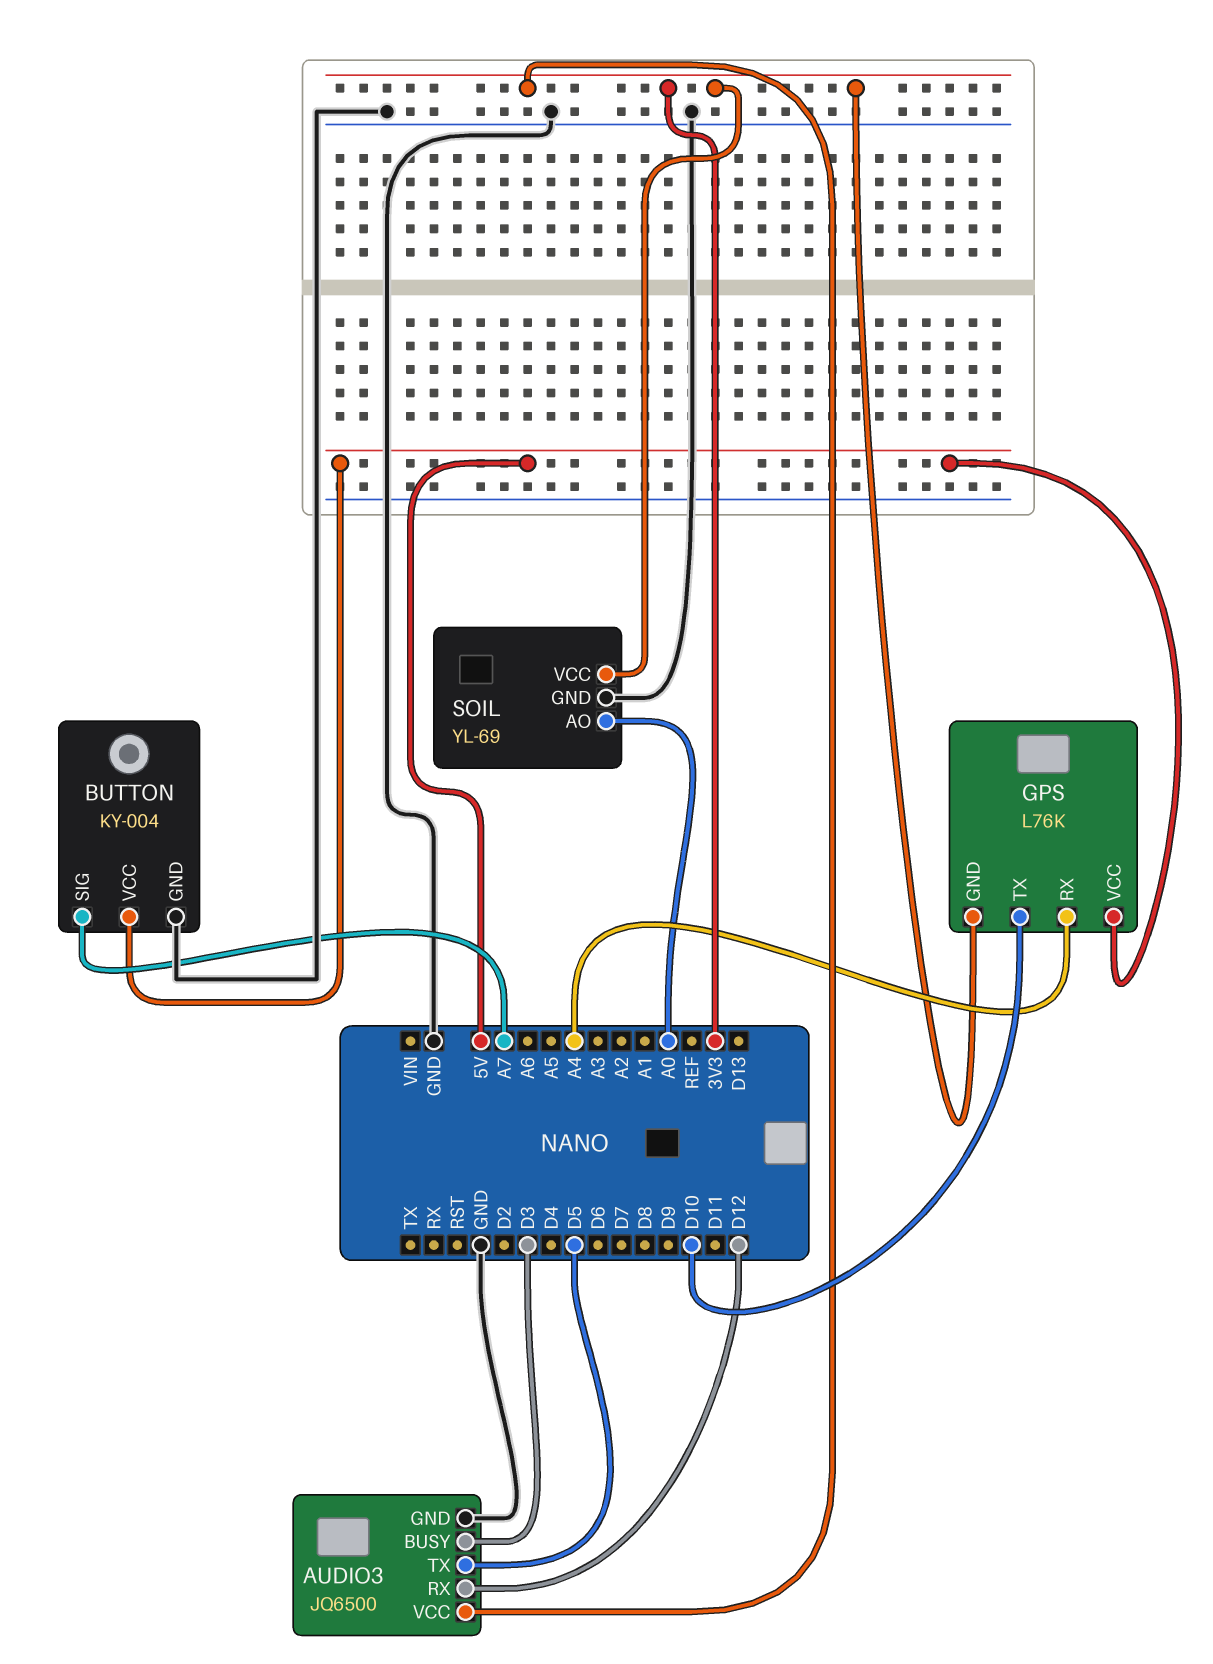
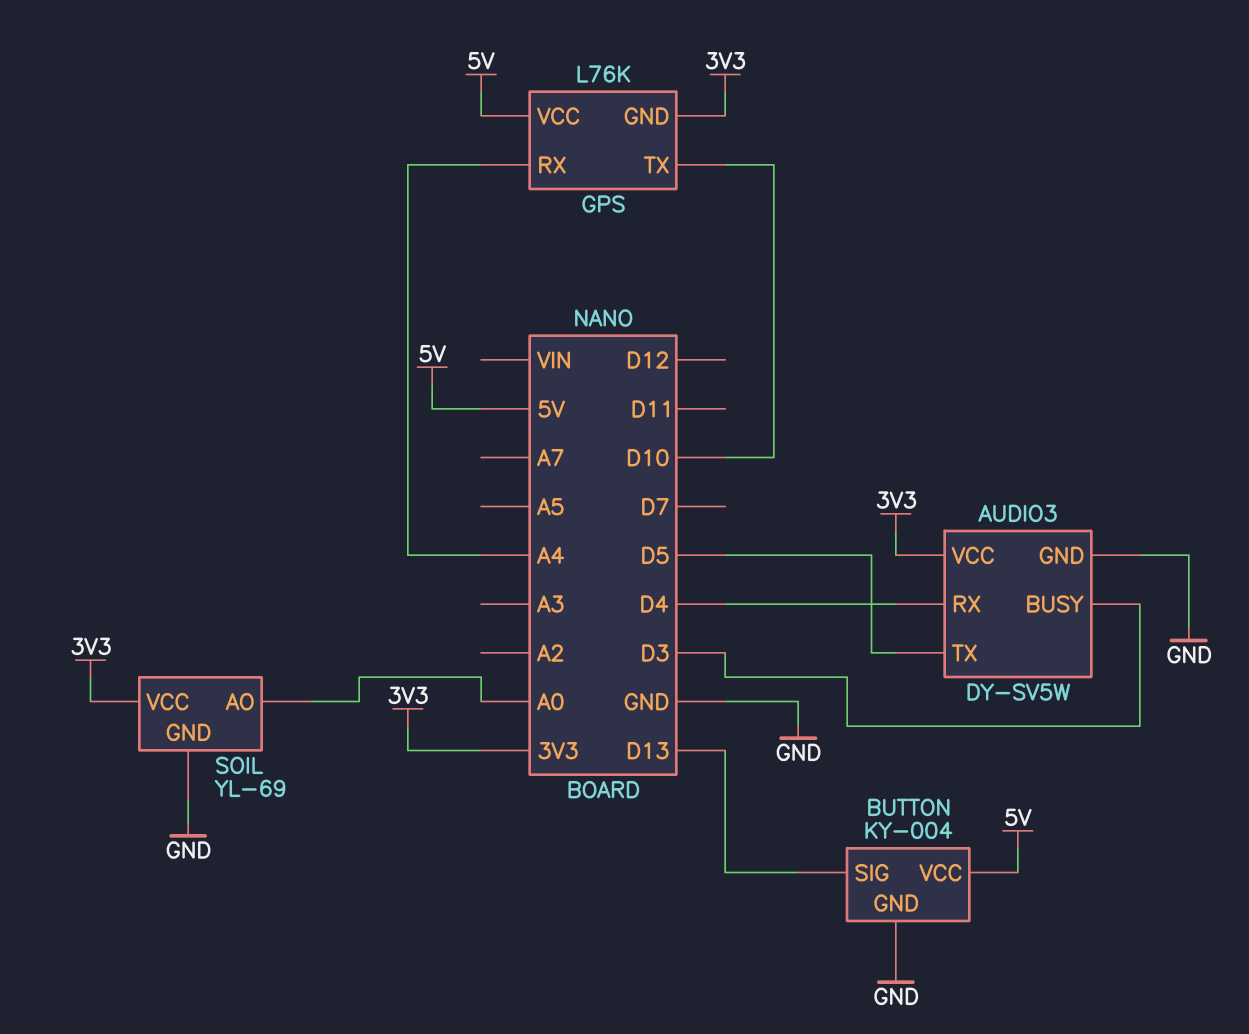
AUDIO3: JQ6500 -> DY-SV5W
AUDIO3 pin RX: D12 -> D4
BUTTON pin SIG: A7 -> D13

